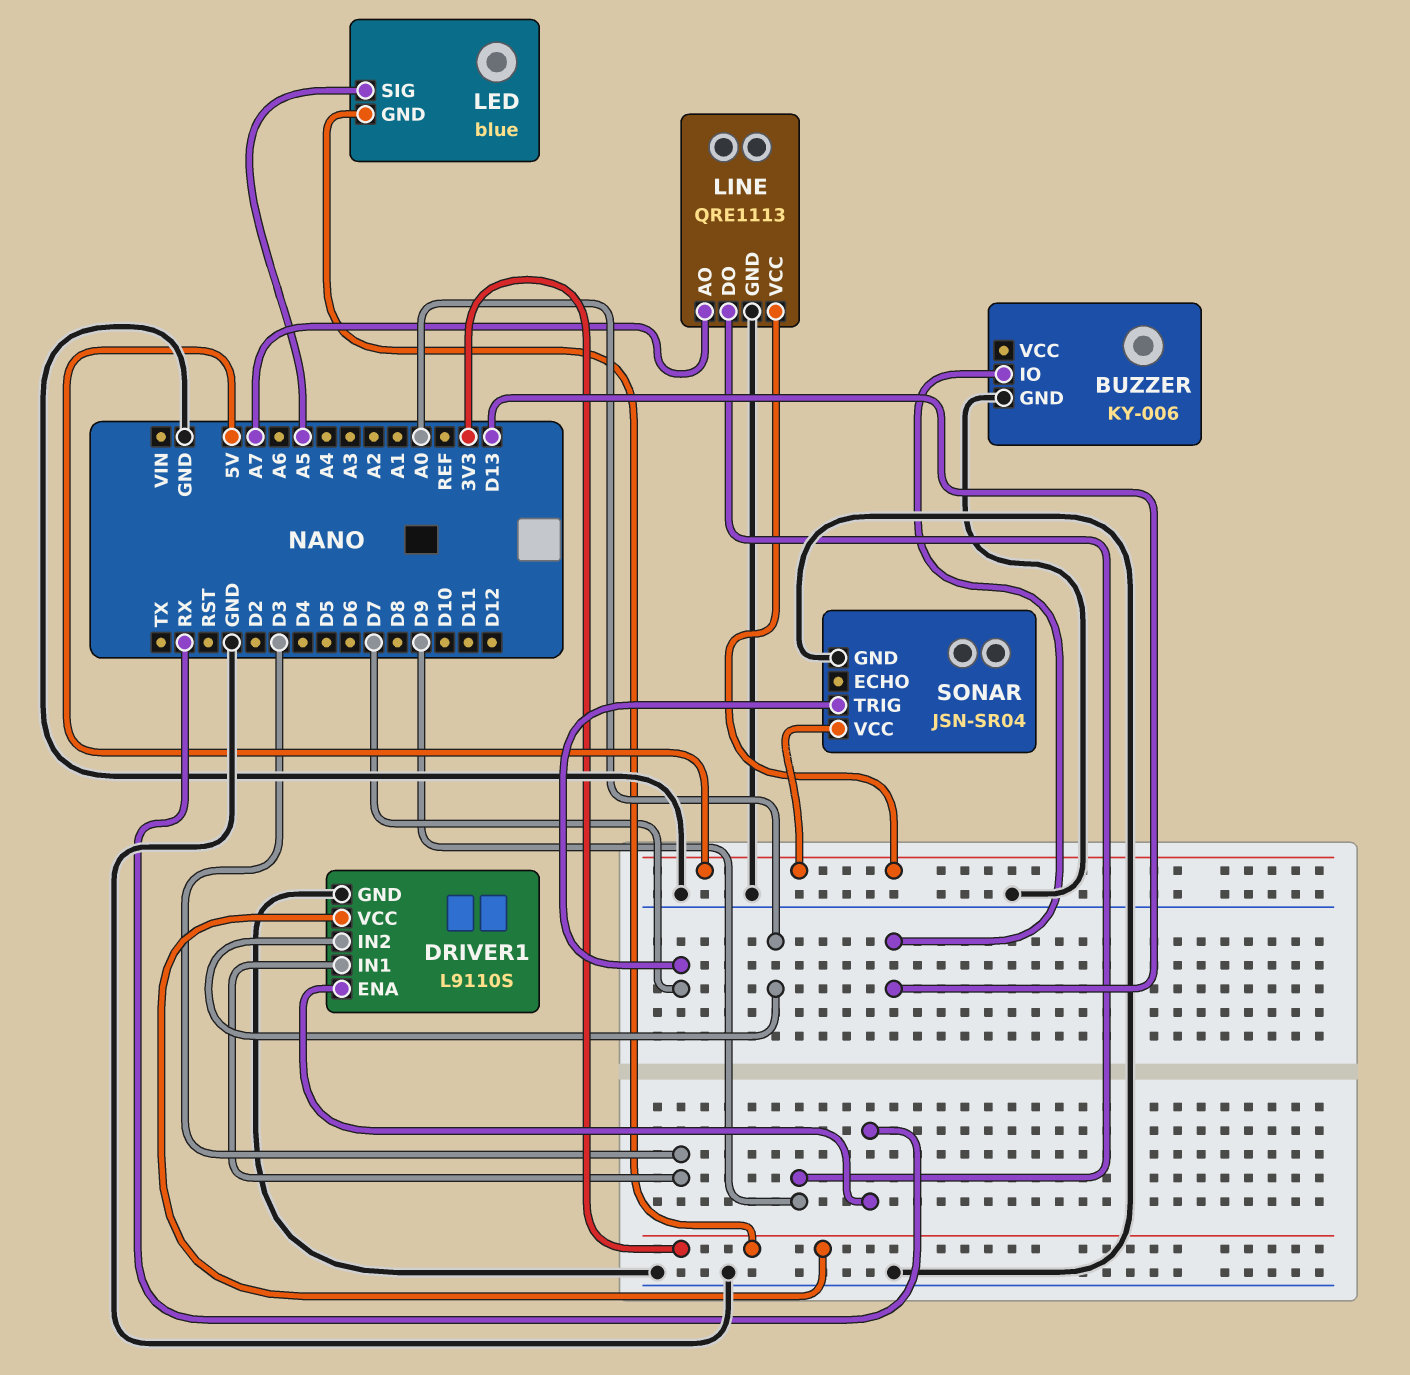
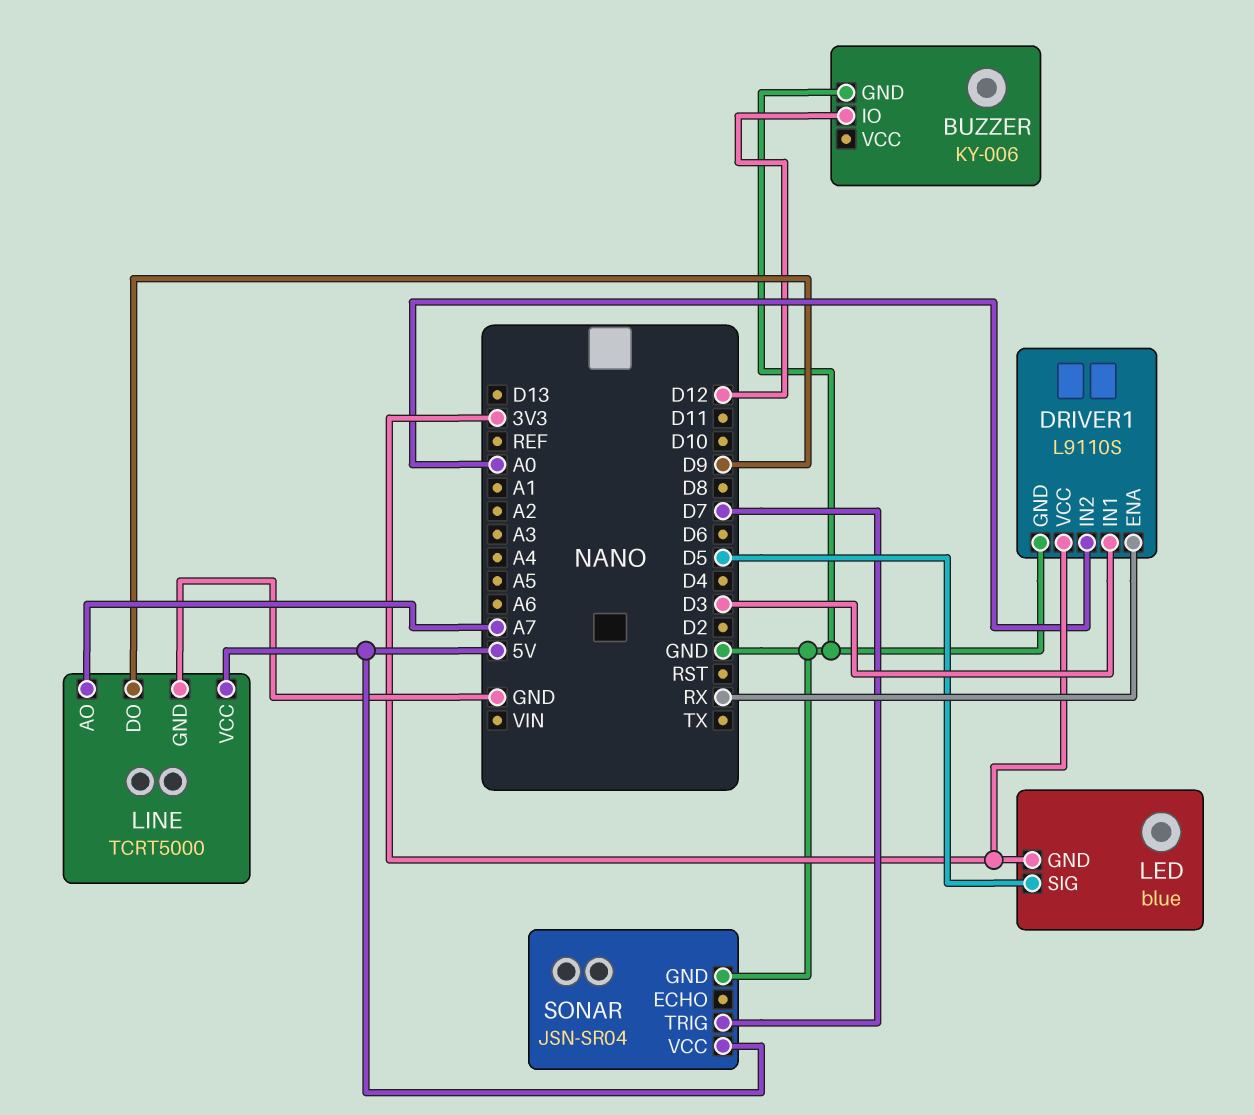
BUZZER pin IO: D13 -> D12
LED pin SIG: A5 -> D5
LINE: QRE1113 -> TCRT5000

